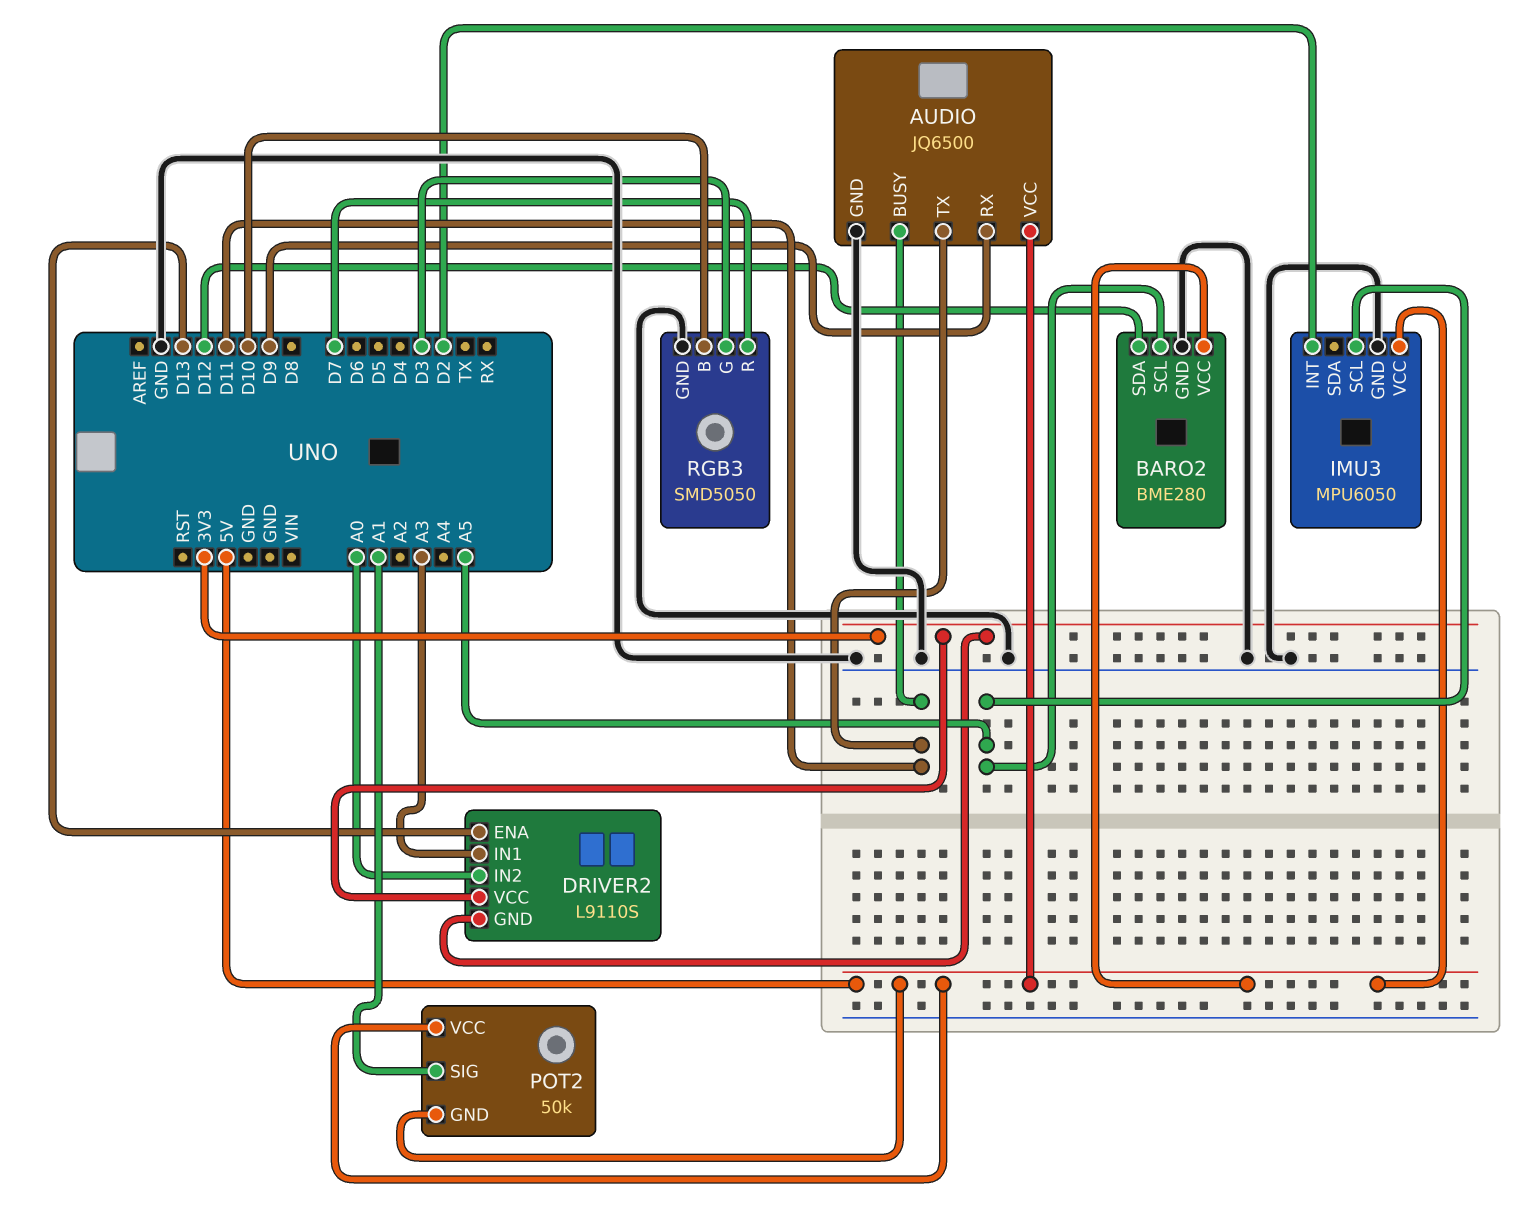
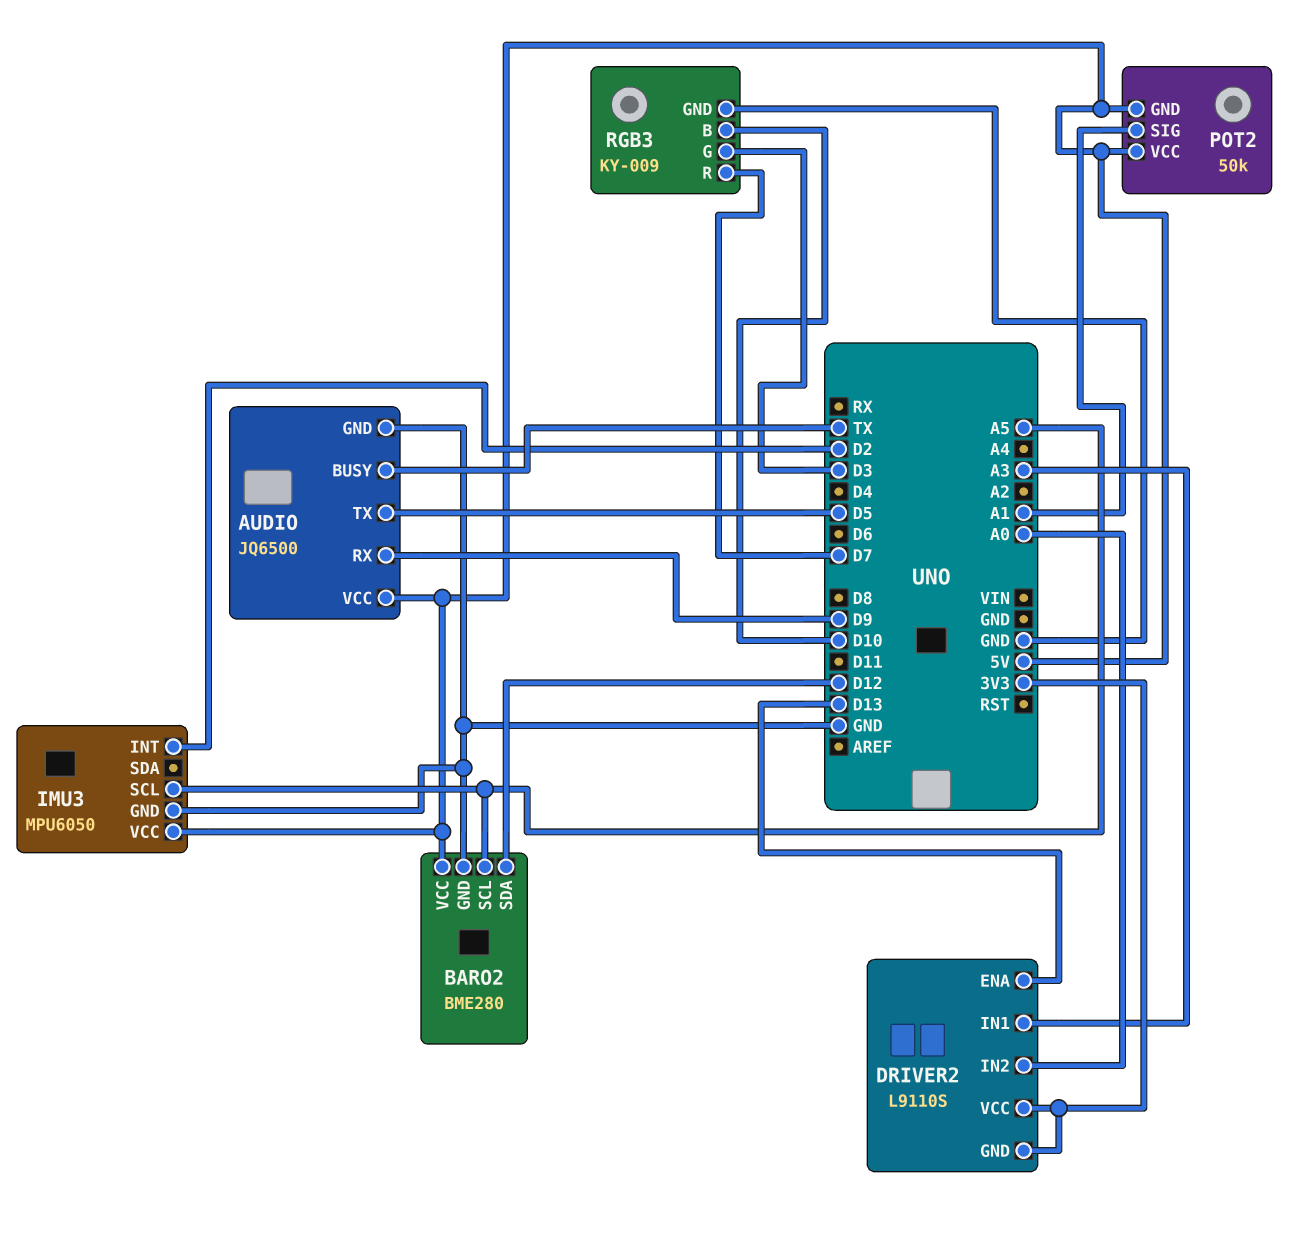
AUDIO pin BUSY: D11 -> TX
AUDIO pin TX: D11 -> D5
RGB3: SMD5050 -> KY-009

